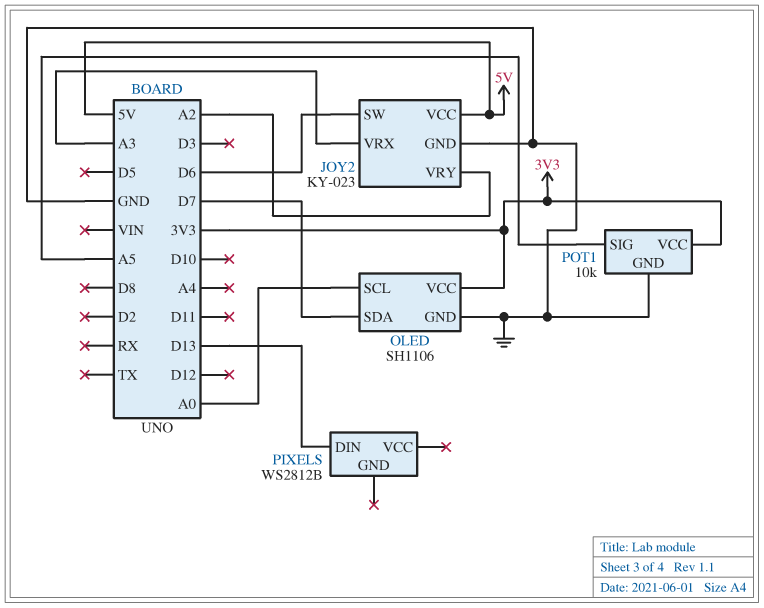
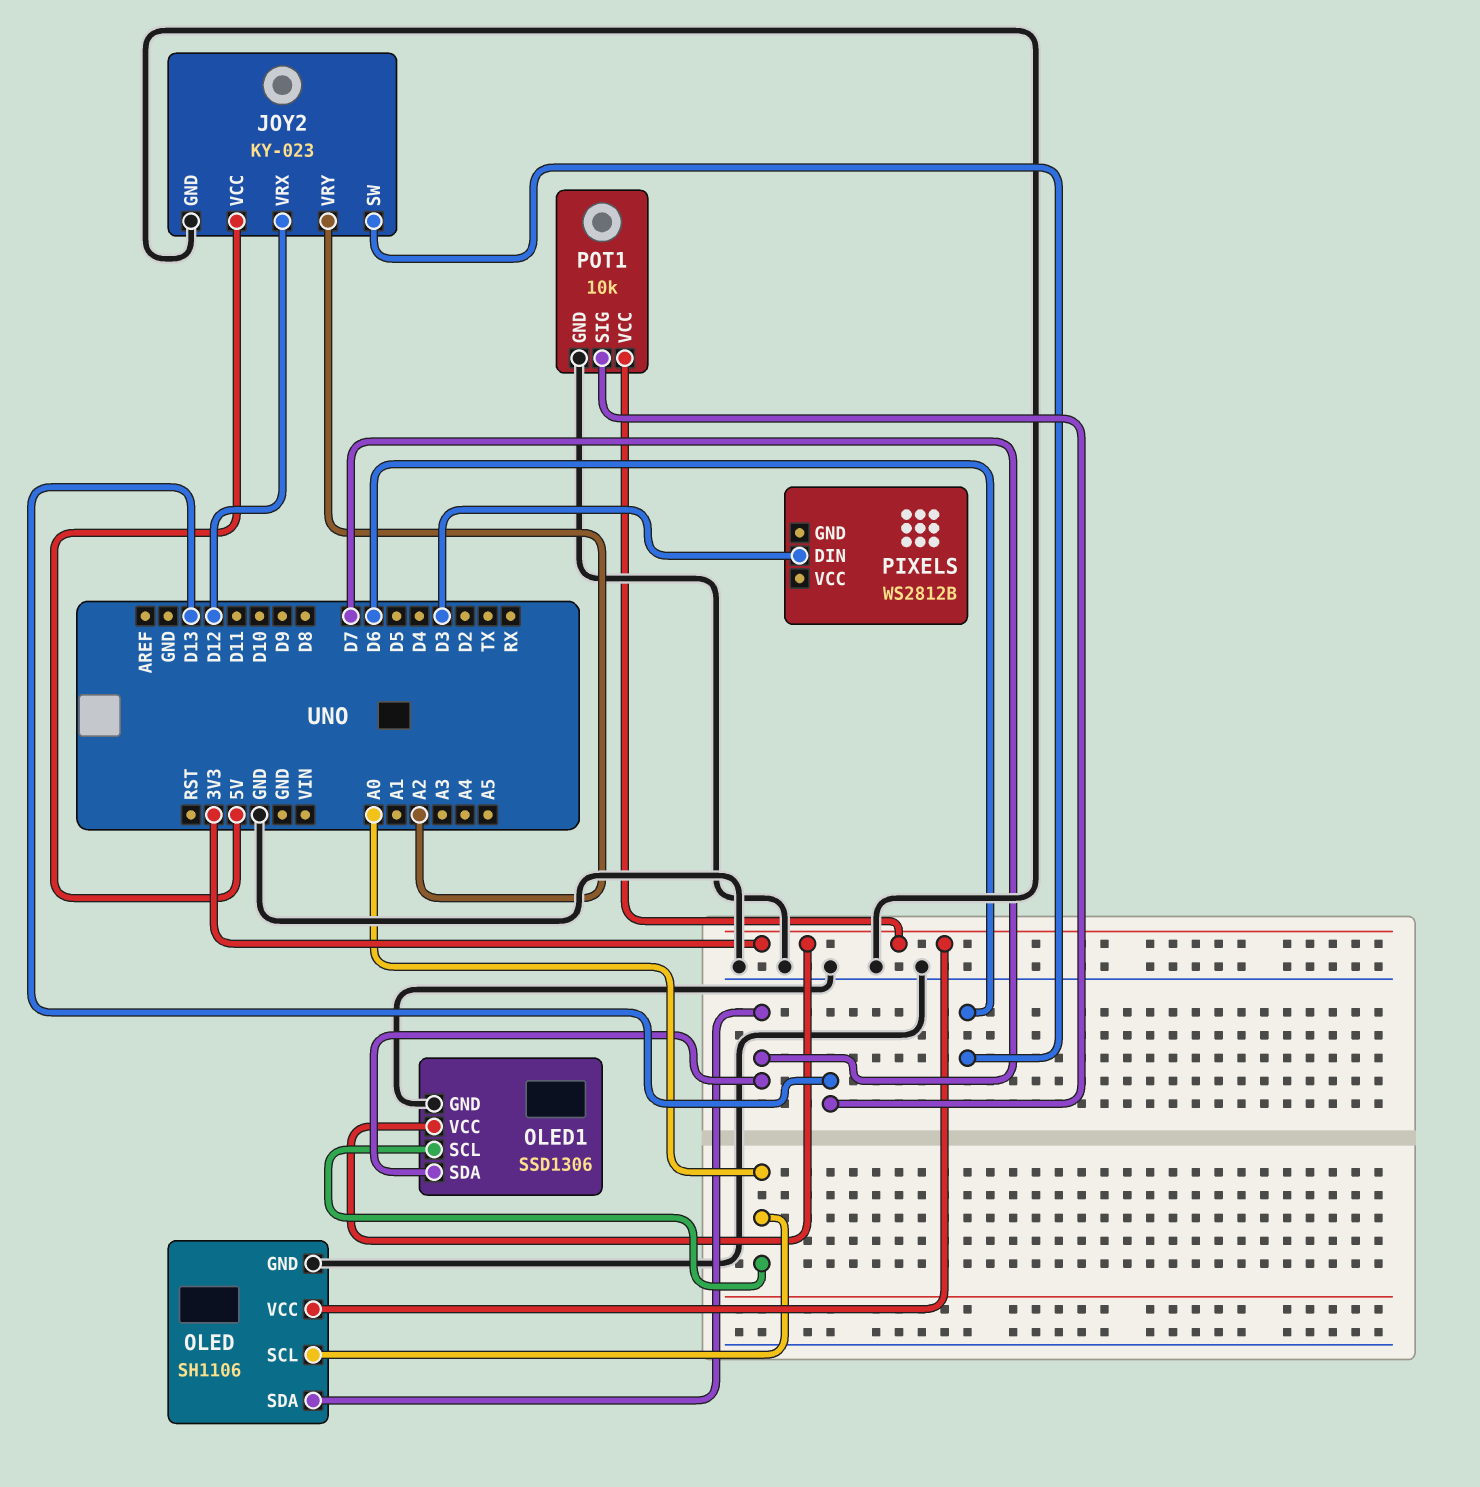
JOY2 pin VRX: A3 -> D12
OLED1: none -> SSD1306
OLED1 pin GND: none -> GND
OLED1 pin SCL: none -> A0
OLED1 pin SDA: none -> D7
OLED1 pin VCC: none -> 3V3
PIXELS pin DIN: D13 -> D3
POT1 pin SIG: A5 -> D13

